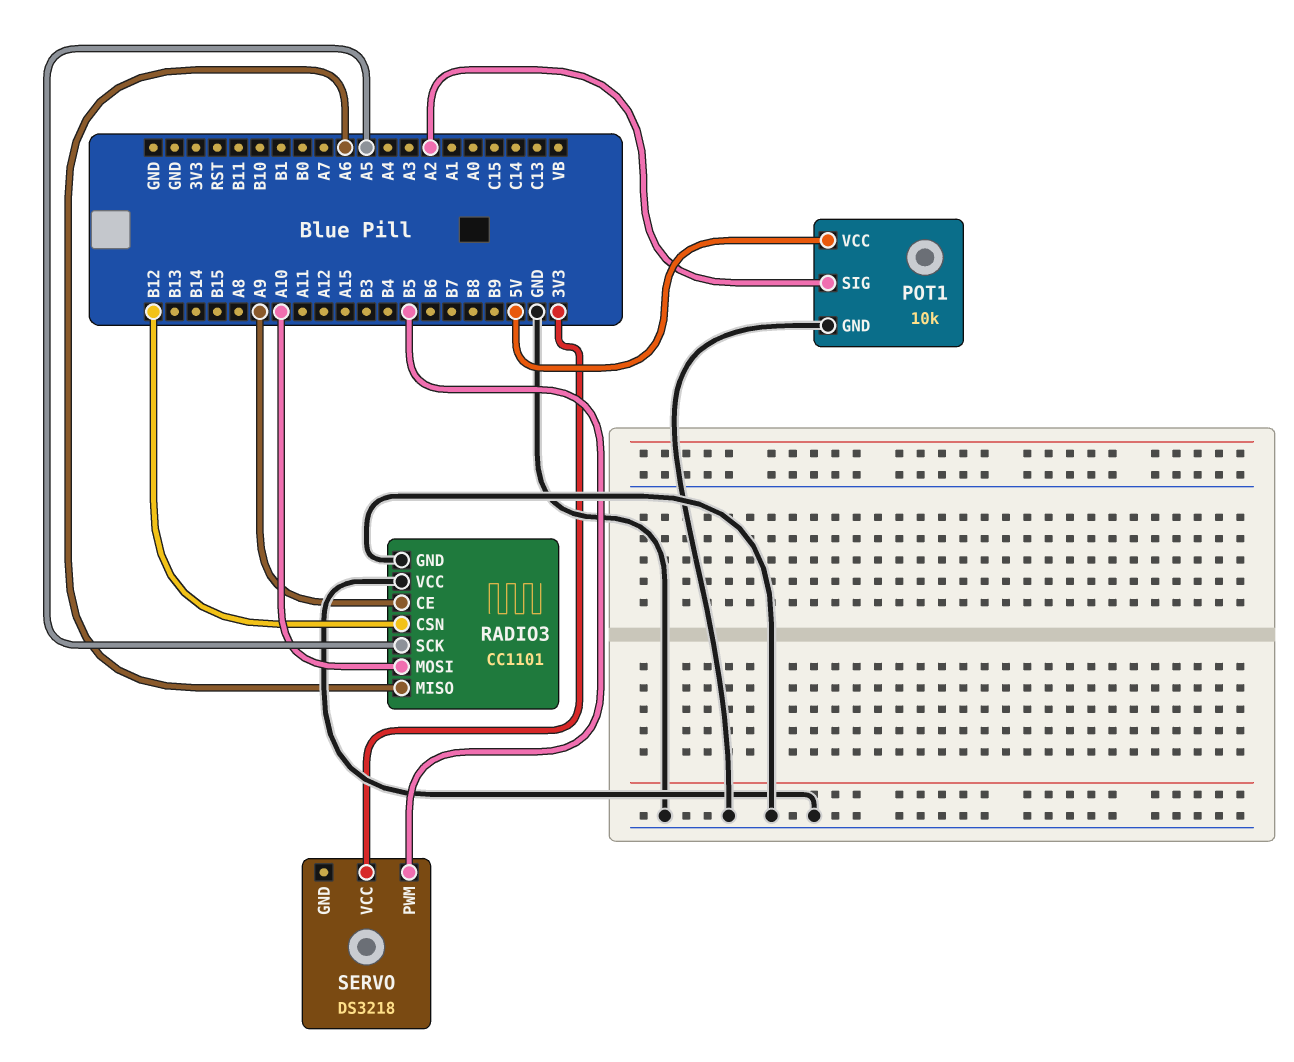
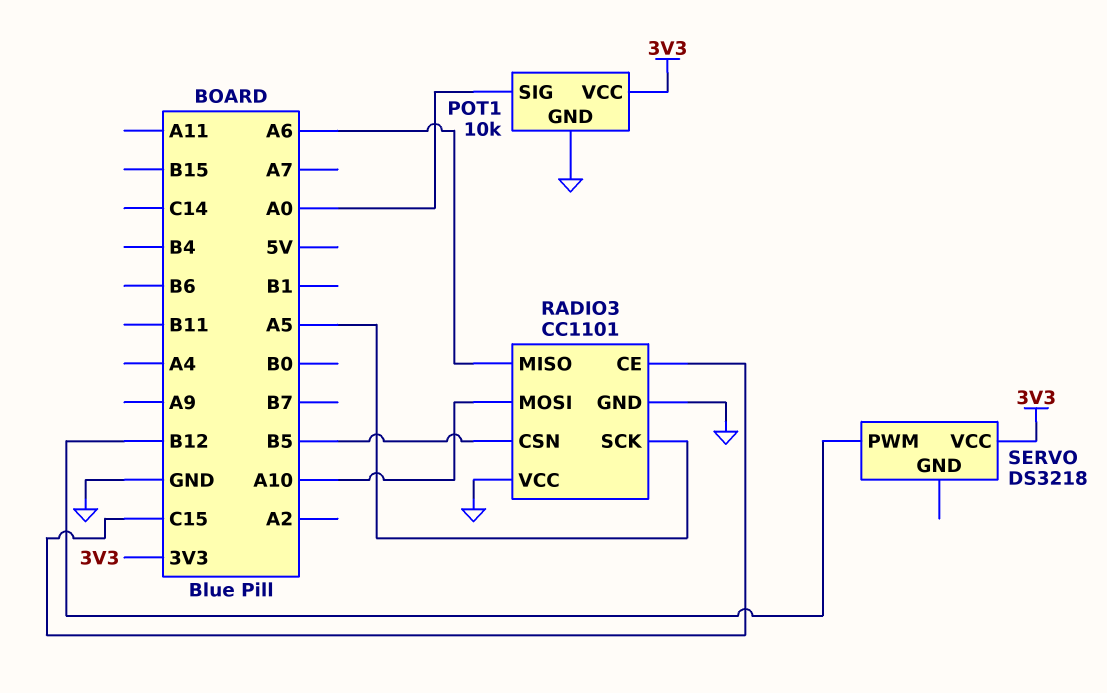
POT1 pin SIG: A2 -> A0
POT1 pin VCC: 5V -> 3V3
RADIO3 pin CE: A9 -> C15
RADIO3 pin CSN: B12 -> B5
SERVO pin PWM: B5 -> B12

